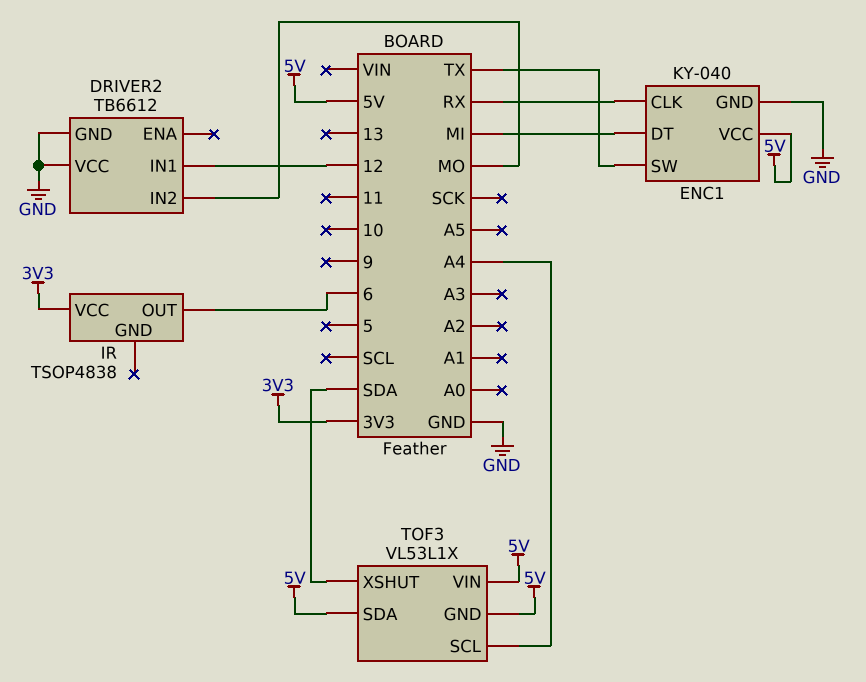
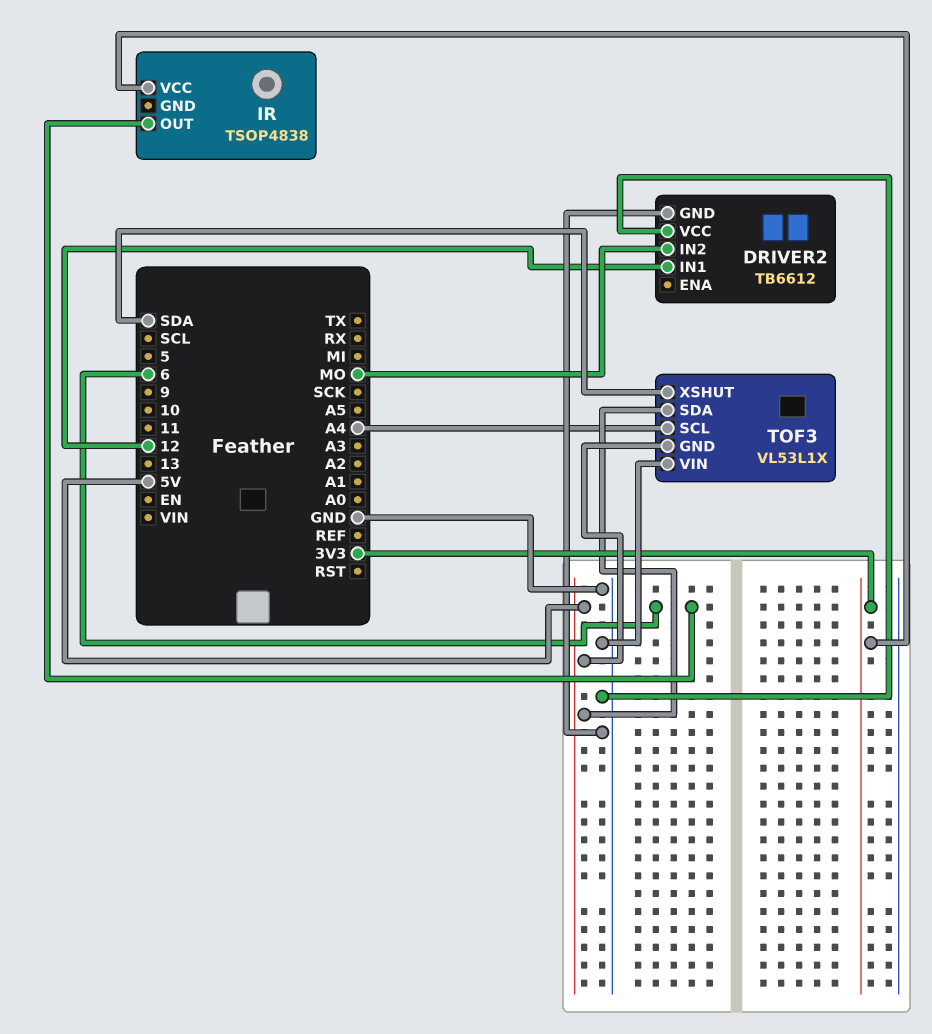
ENC1: KY-040 -> none
ENC1 pin CLK: RX -> none
ENC1 pin DT: MI -> none
ENC1 pin GND: GND -> none
ENC1 pin SW: TX -> none
ENC1 pin VCC: 5V -> none
TOF3 pin VIN: 5V -> GND

